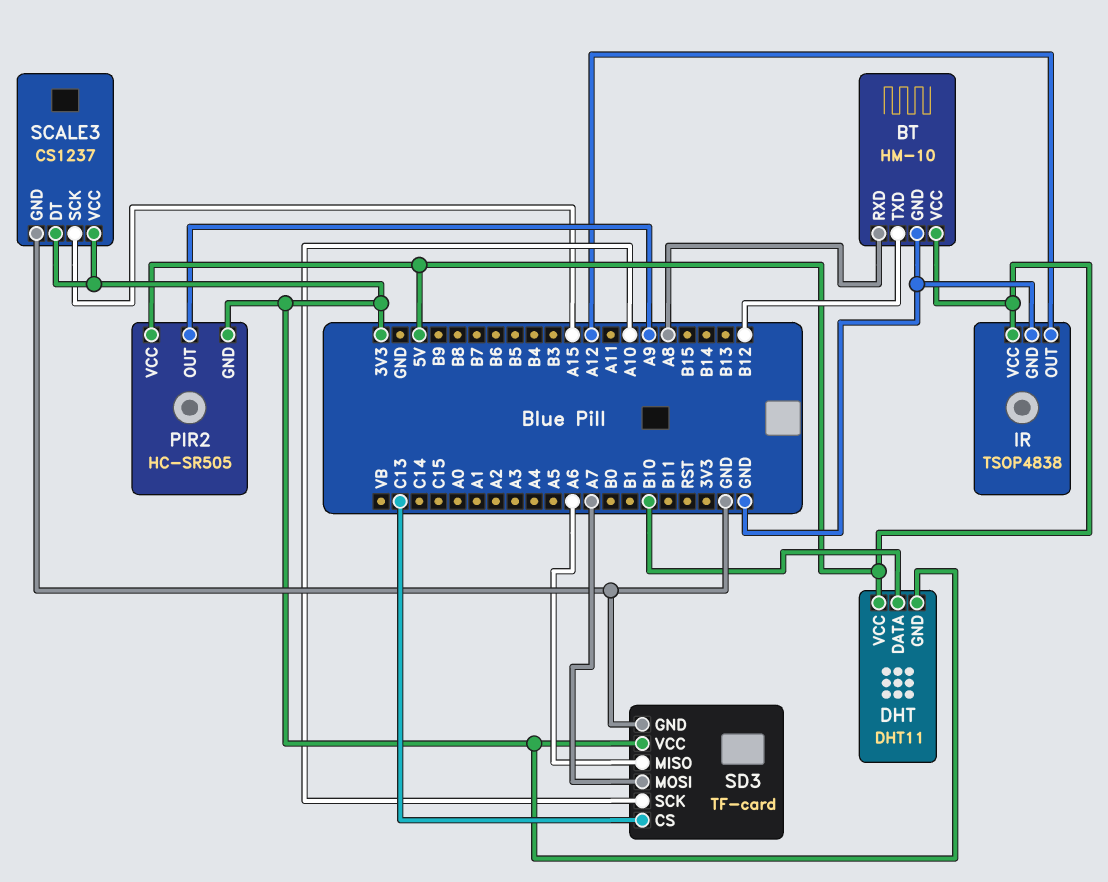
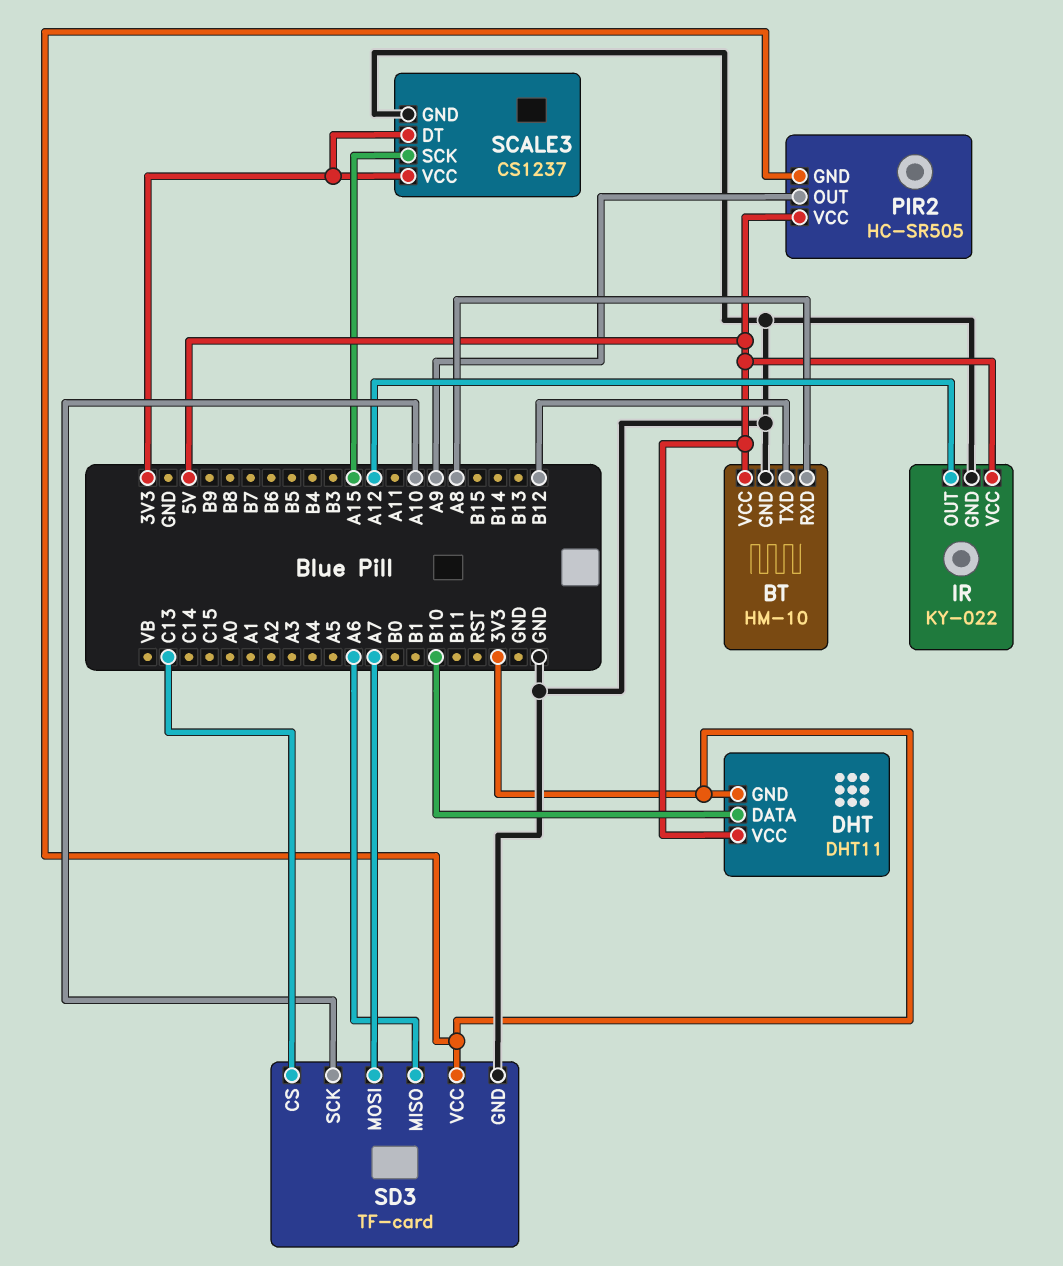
IR: TSOP4838 -> KY-022

